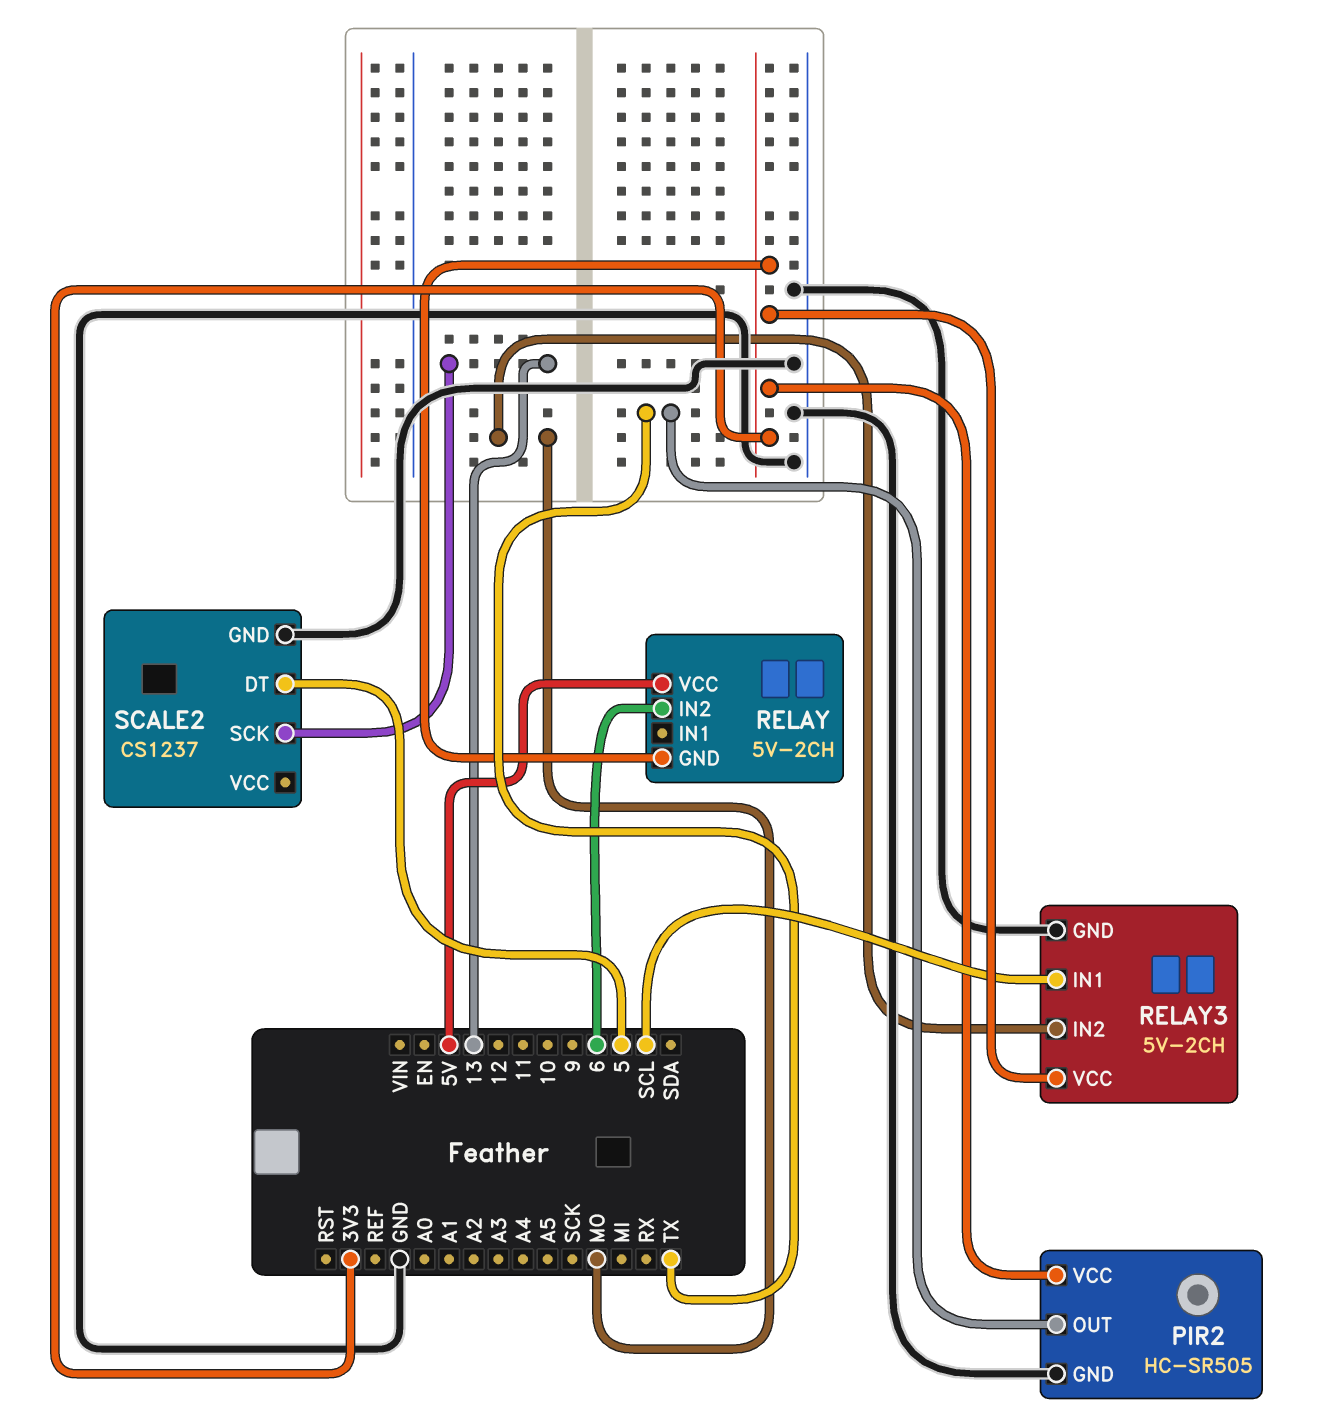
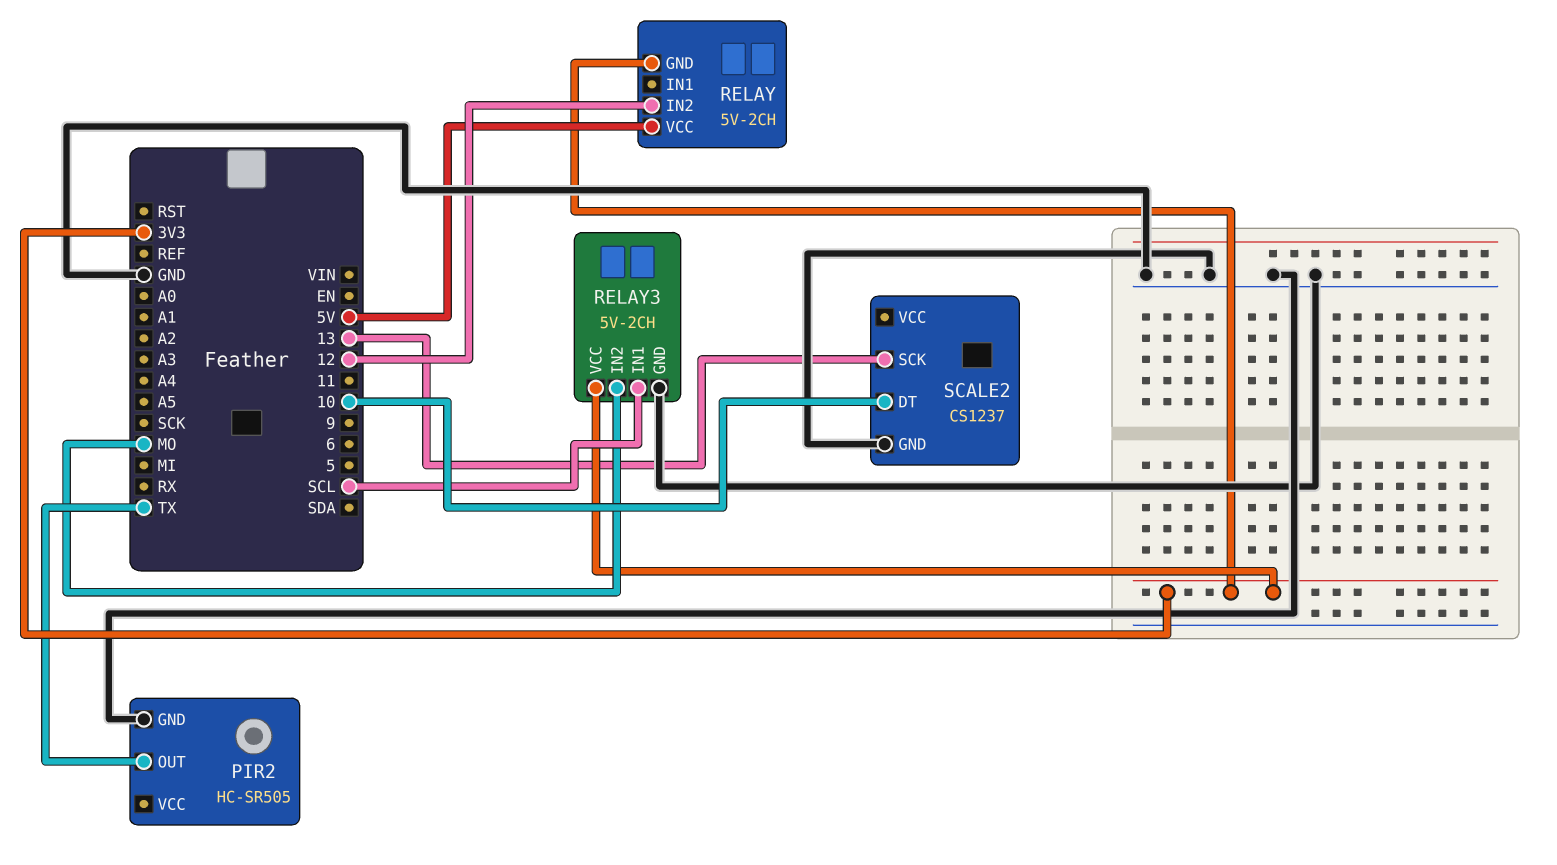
PIR2 pin VCC: 3V3 -> none
RELAY pin IN2: 6 -> 12
SCALE2 pin DT: 5 -> 10

